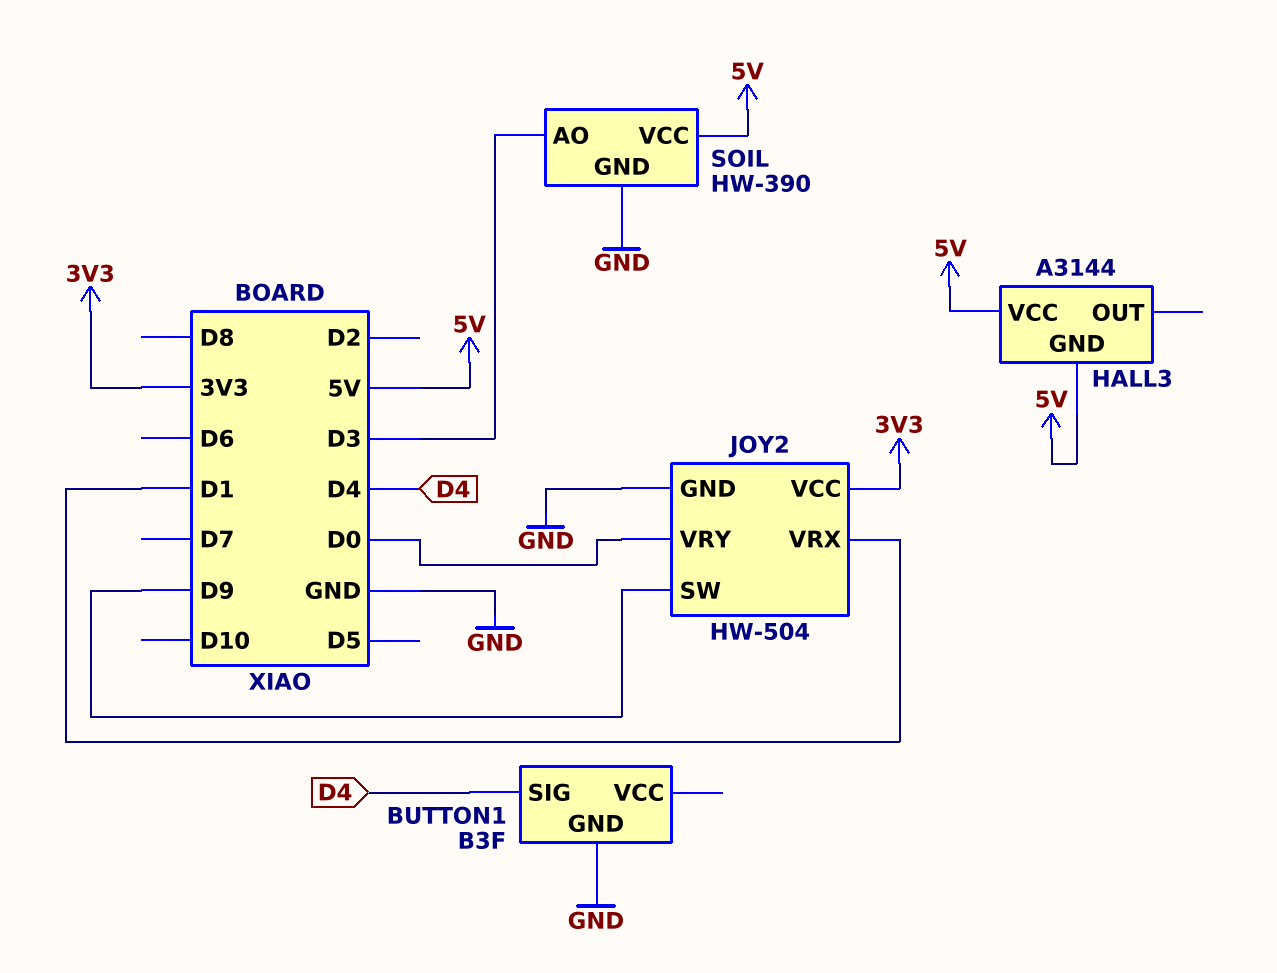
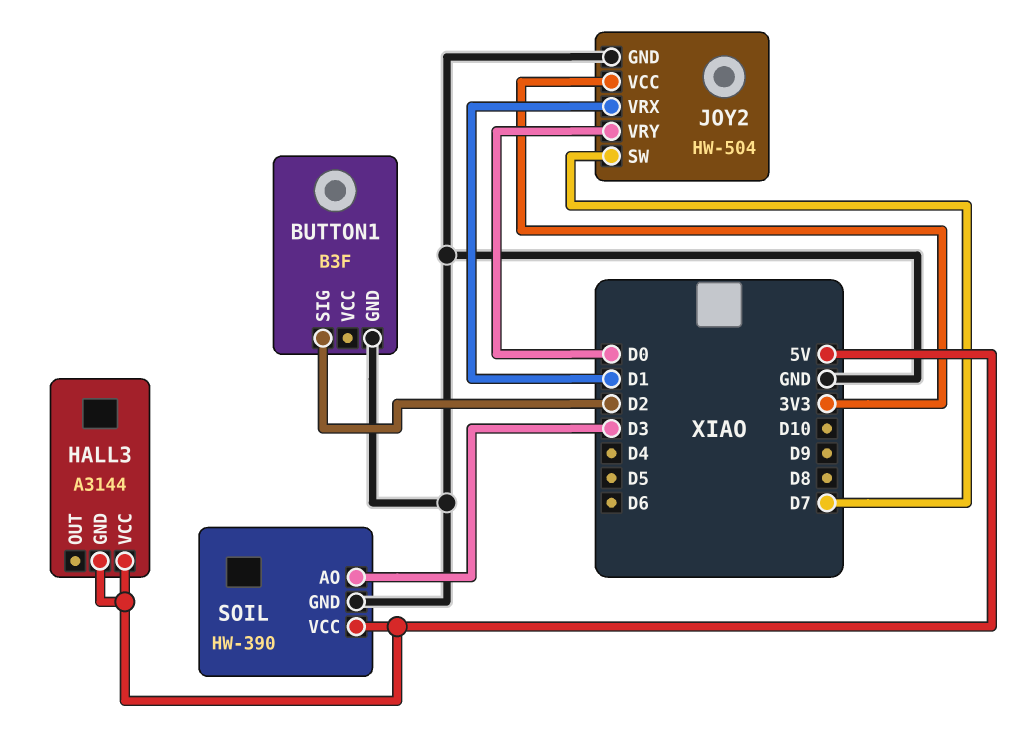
BUTTON1 pin SIG: D4 -> D2
JOY2 pin SW: D9 -> D7

